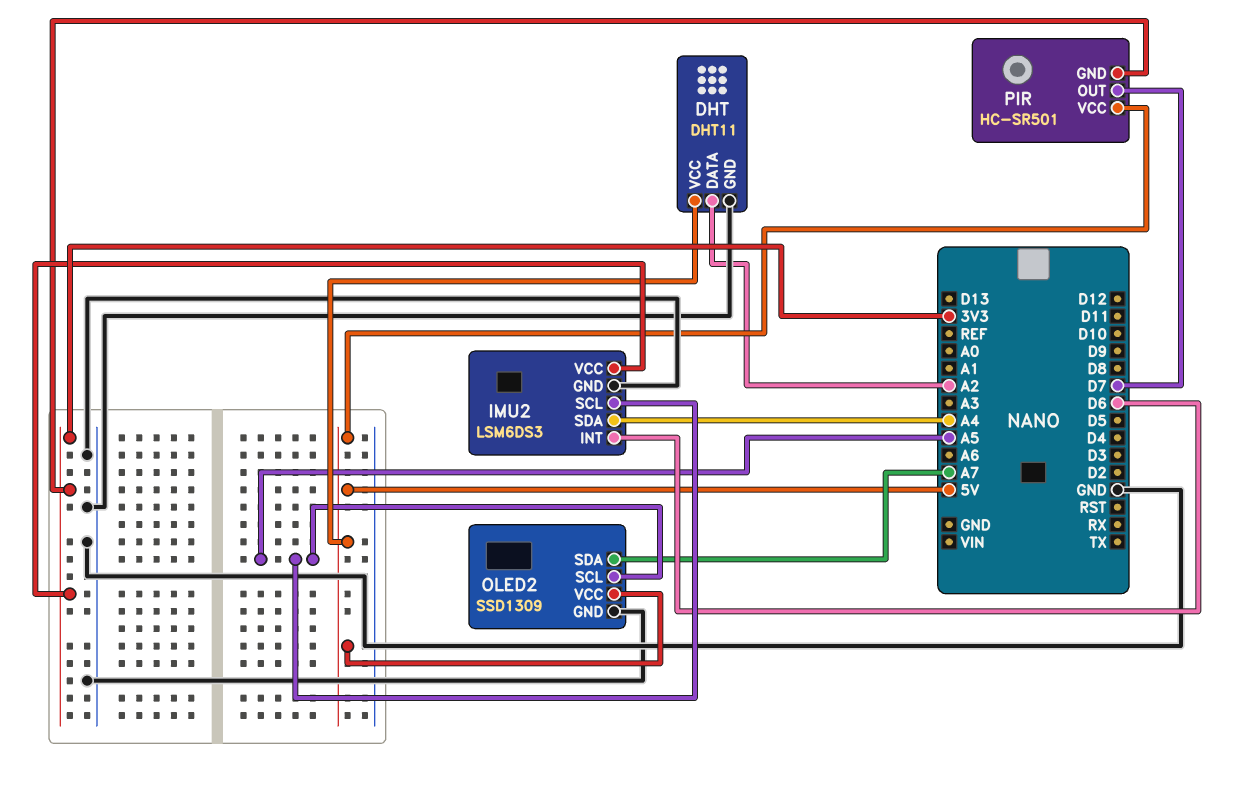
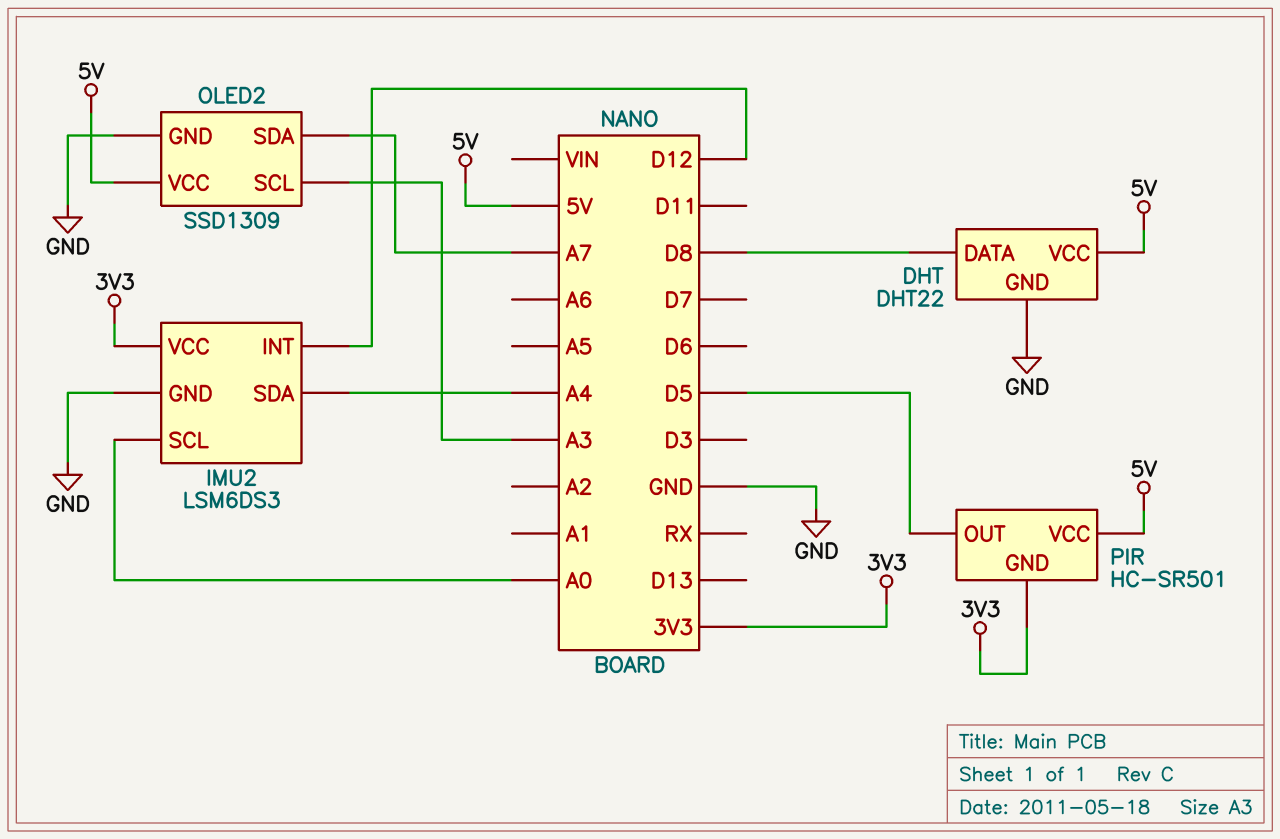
DHT: DHT11 -> DHT22
DHT pin DATA: A2 -> D8
IMU2 pin INT: D6 -> D12
IMU2 pin SCL: A5 -> A0
OLED2 pin SCL: A5 -> A3
PIR pin OUT: D7 -> D5

